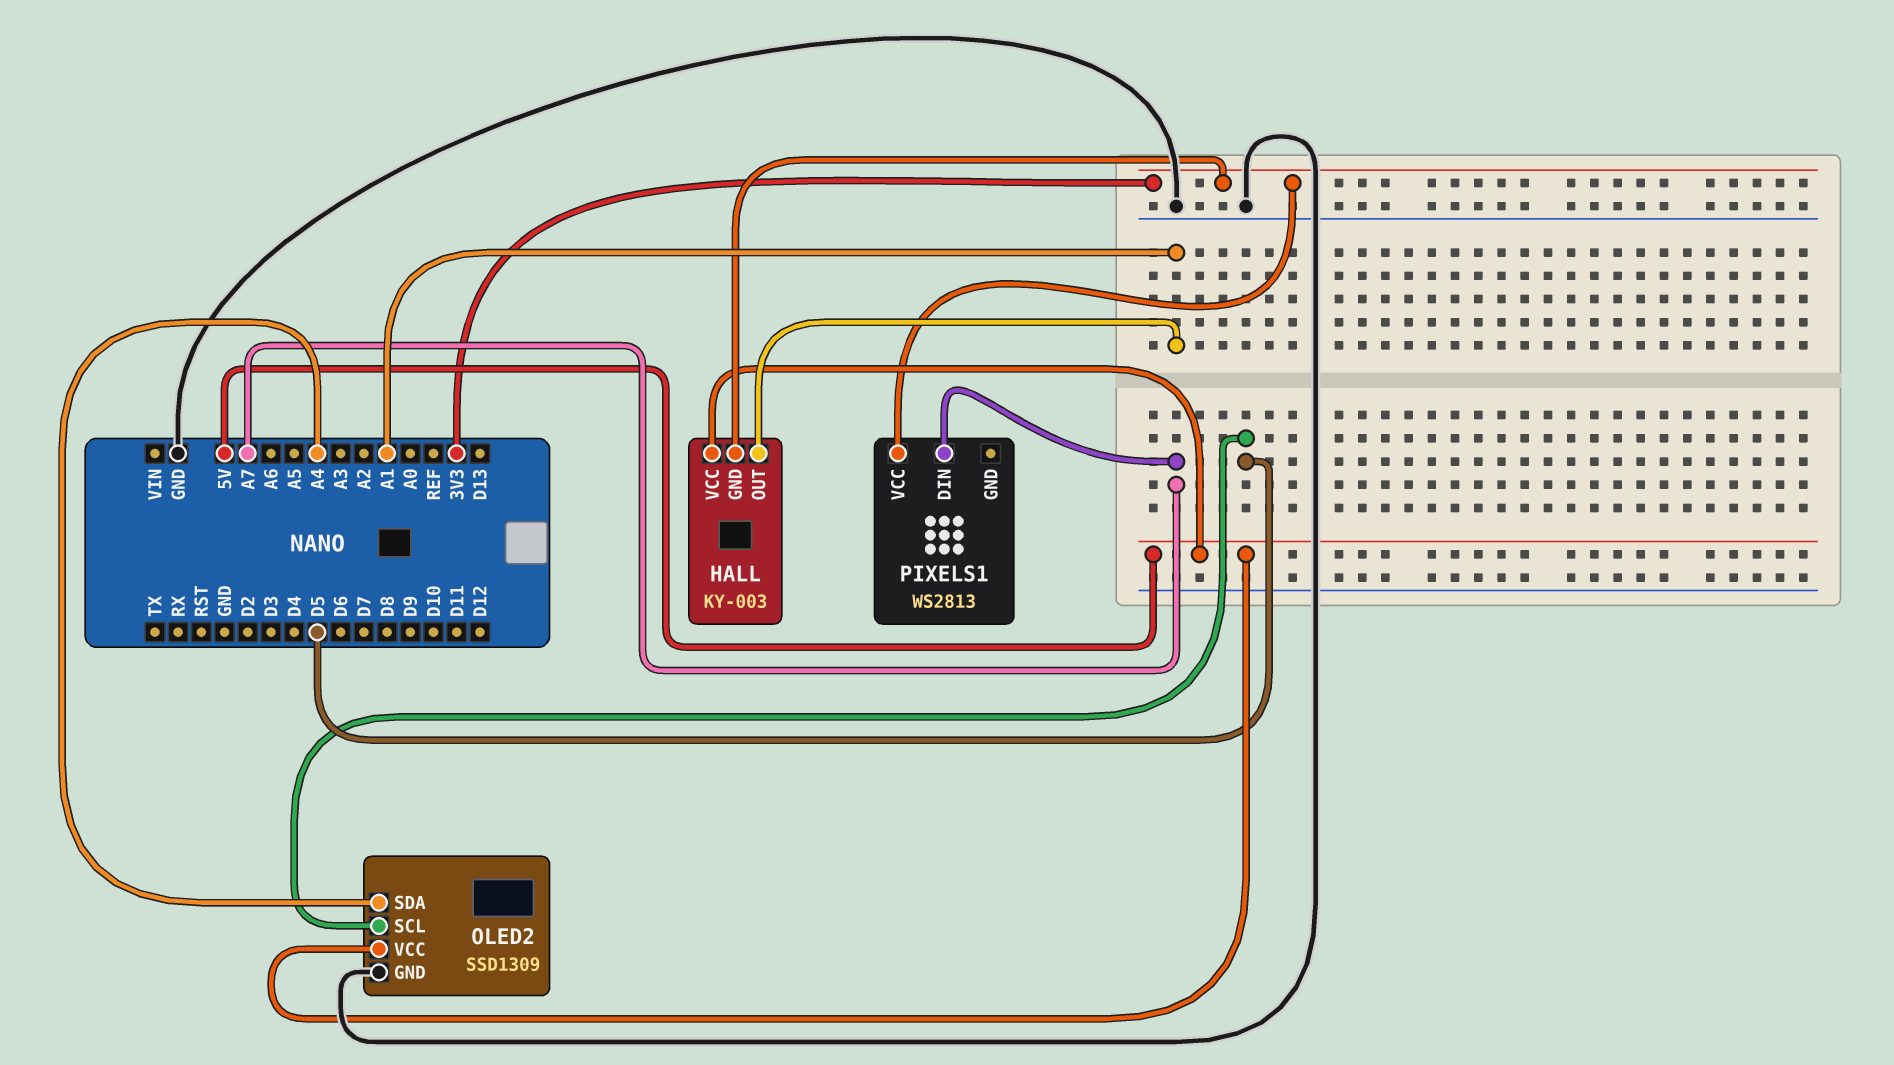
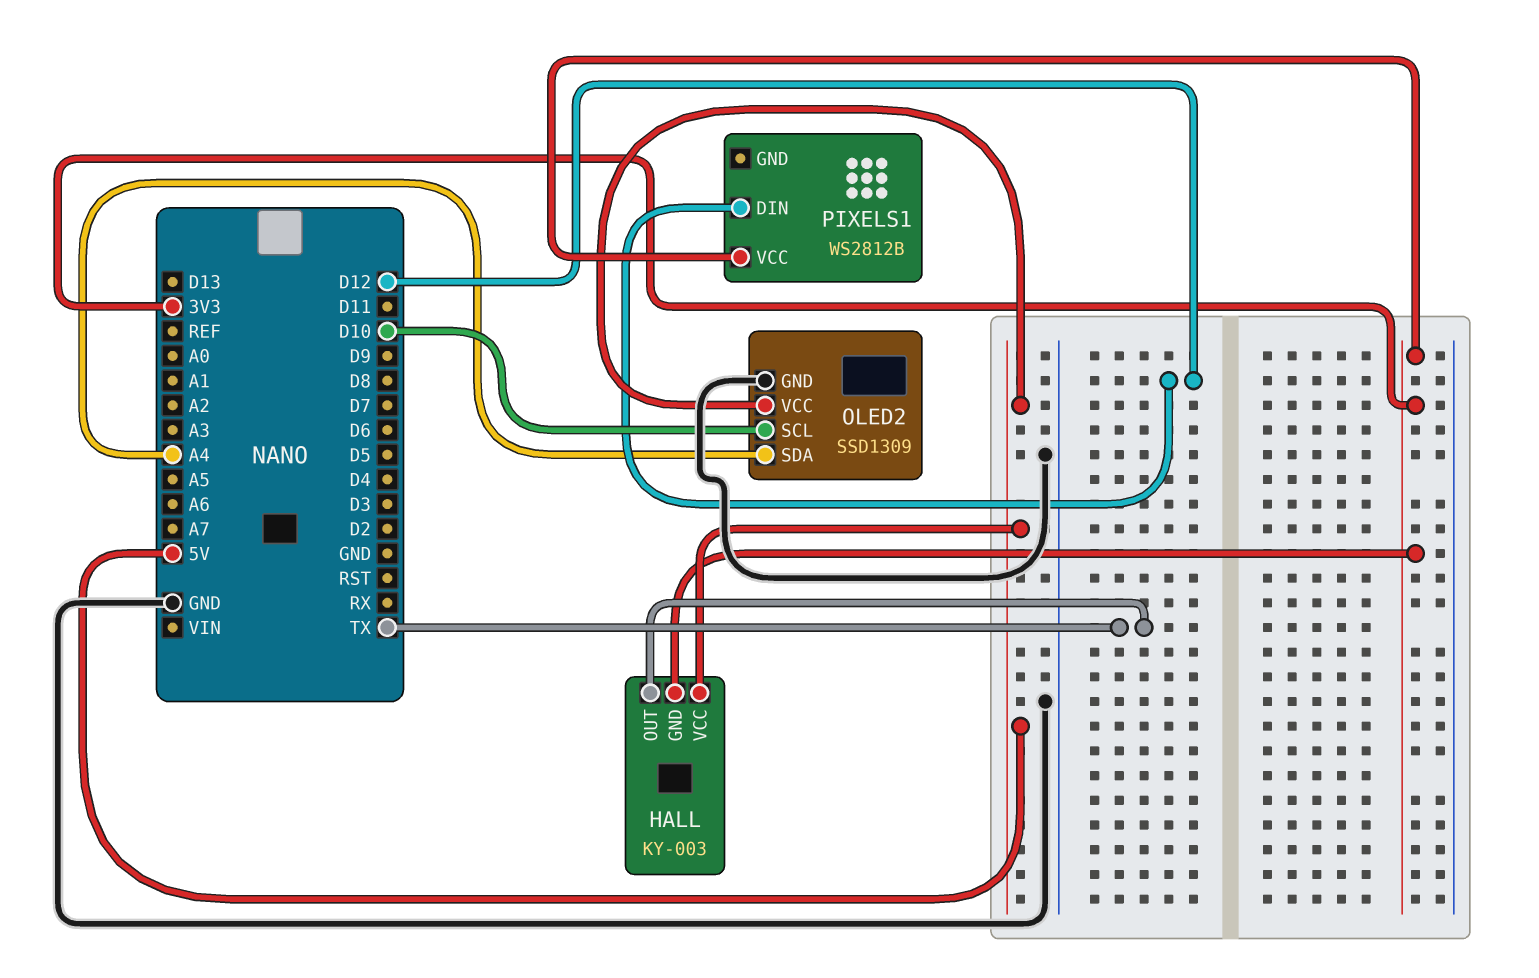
HALL pin OUT: A1 -> TX
OLED2 pin SCL: D5 -> D10
PIXELS1: WS2813 -> WS2812B
PIXELS1 pin DIN: A7 -> D12

